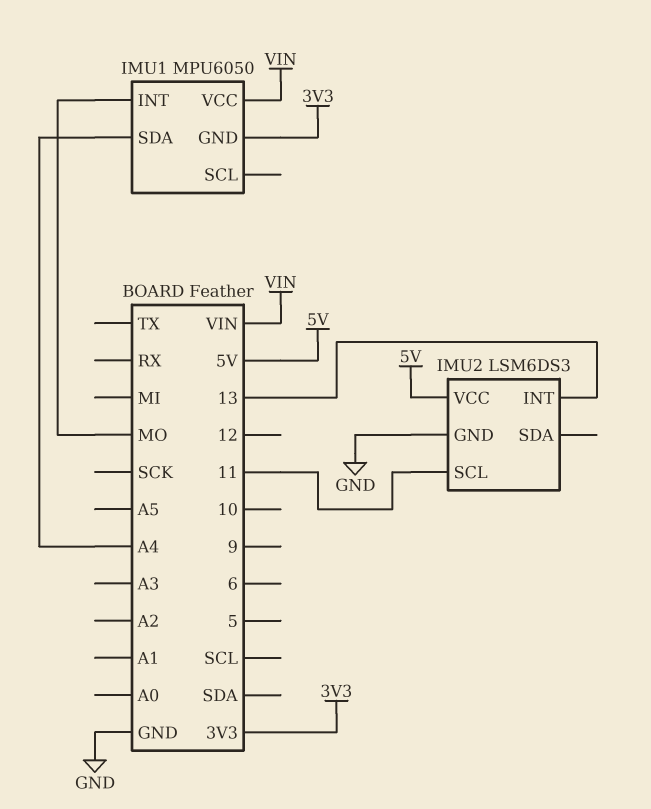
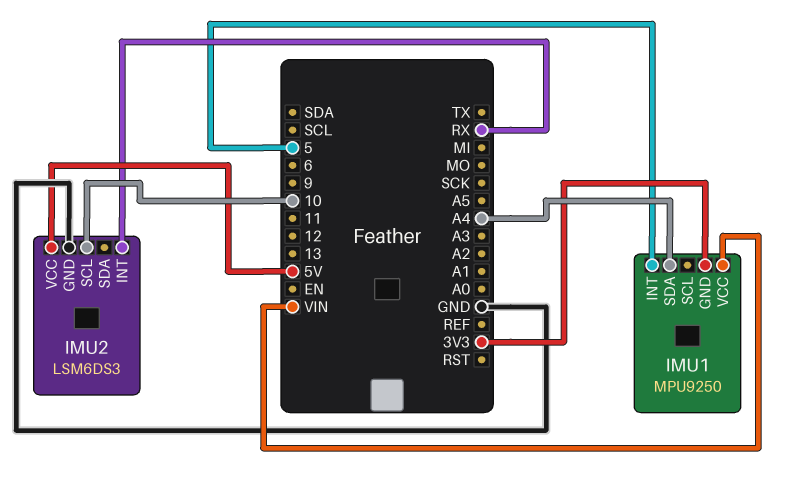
IMU1: MPU6050 -> MPU9250
IMU1 pin INT: MO -> 5
IMU2 pin INT: 13 -> RX
IMU2 pin SCL: 11 -> 10

